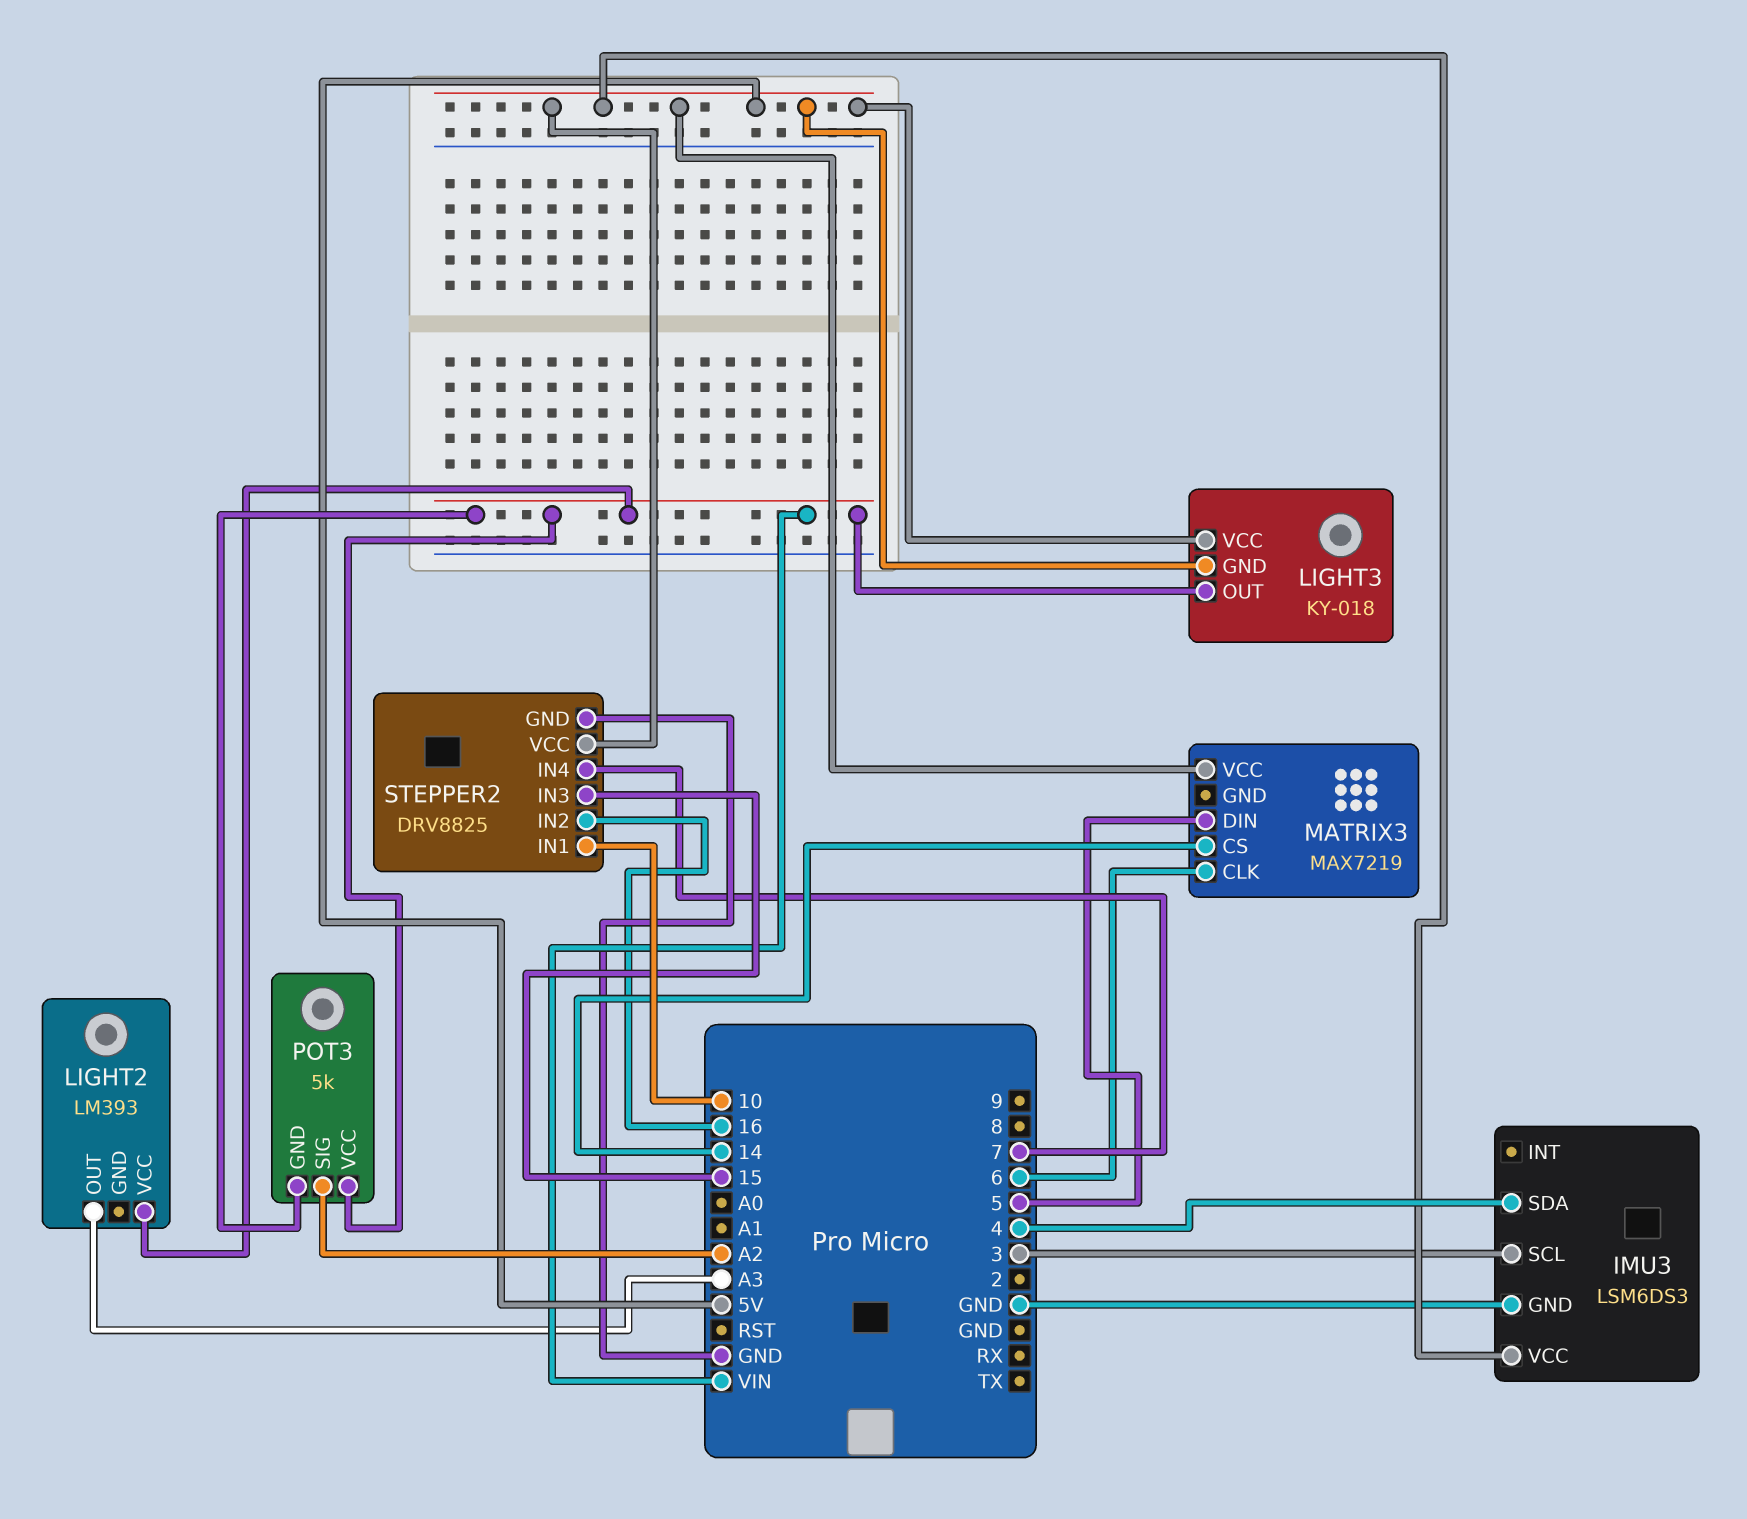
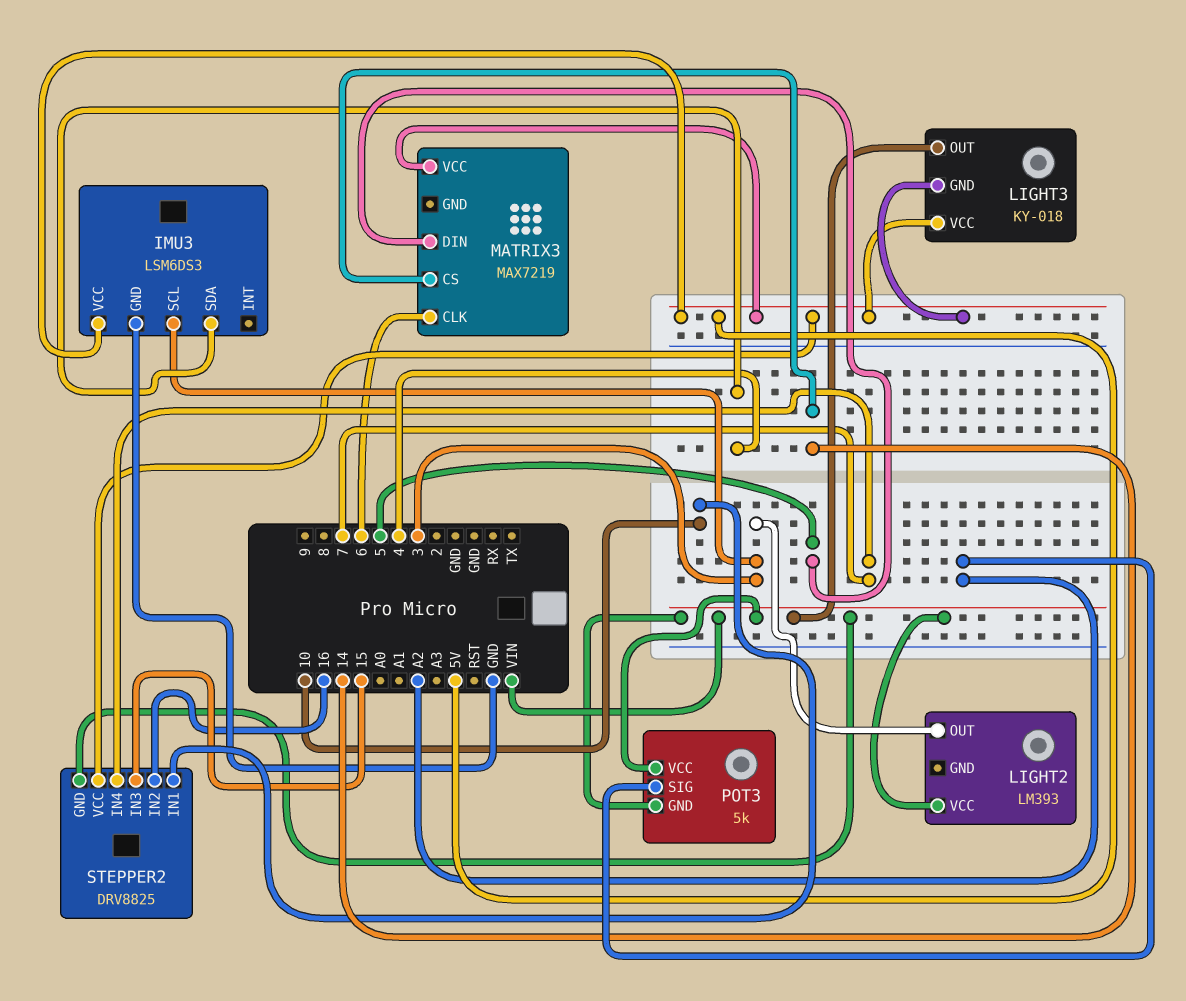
LIGHT2 pin OUT: A3 -> 3
STEPPER2 pin GND: GND -> VIN

